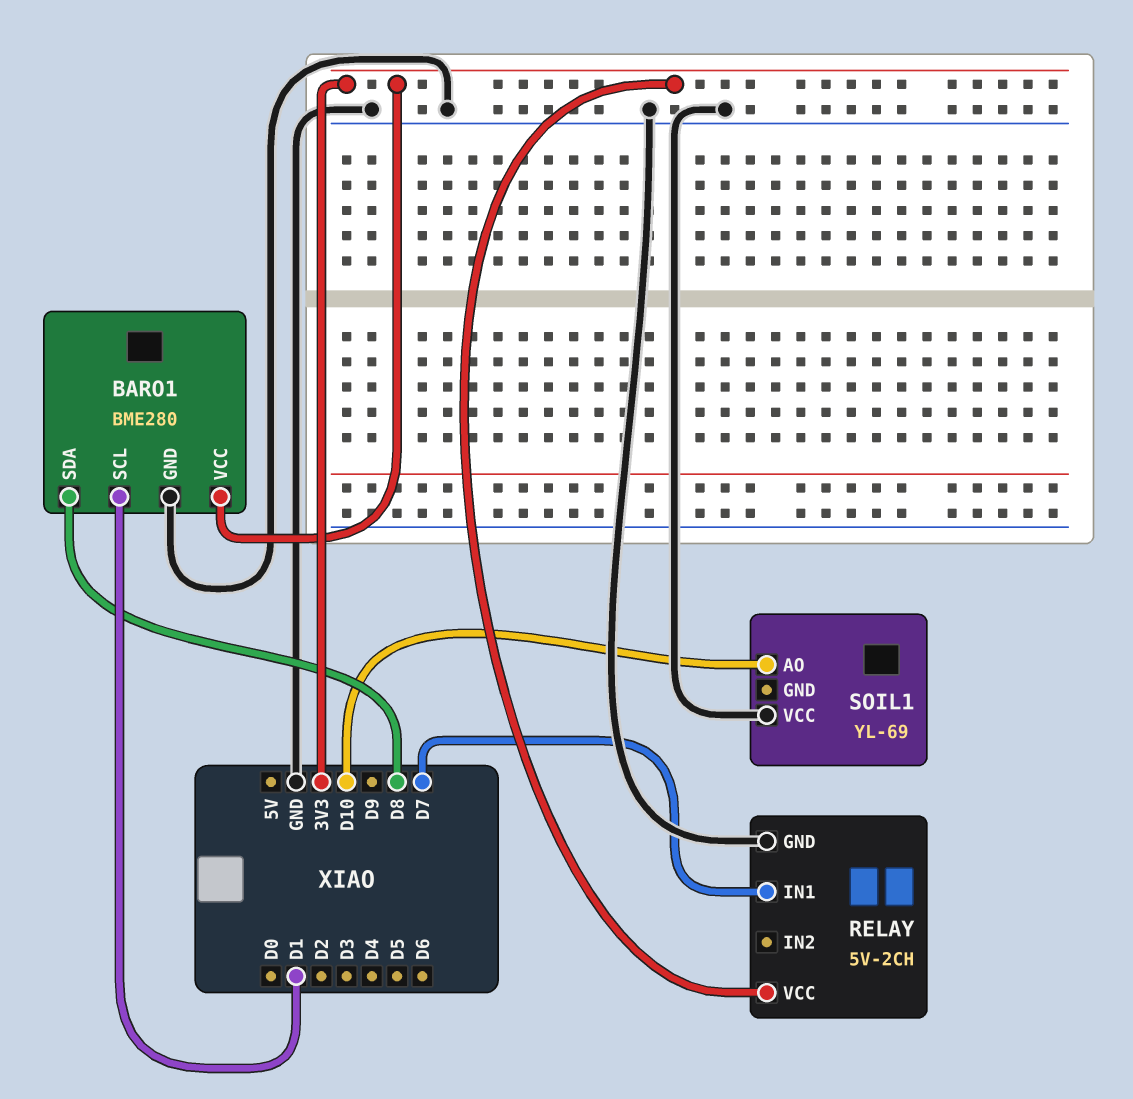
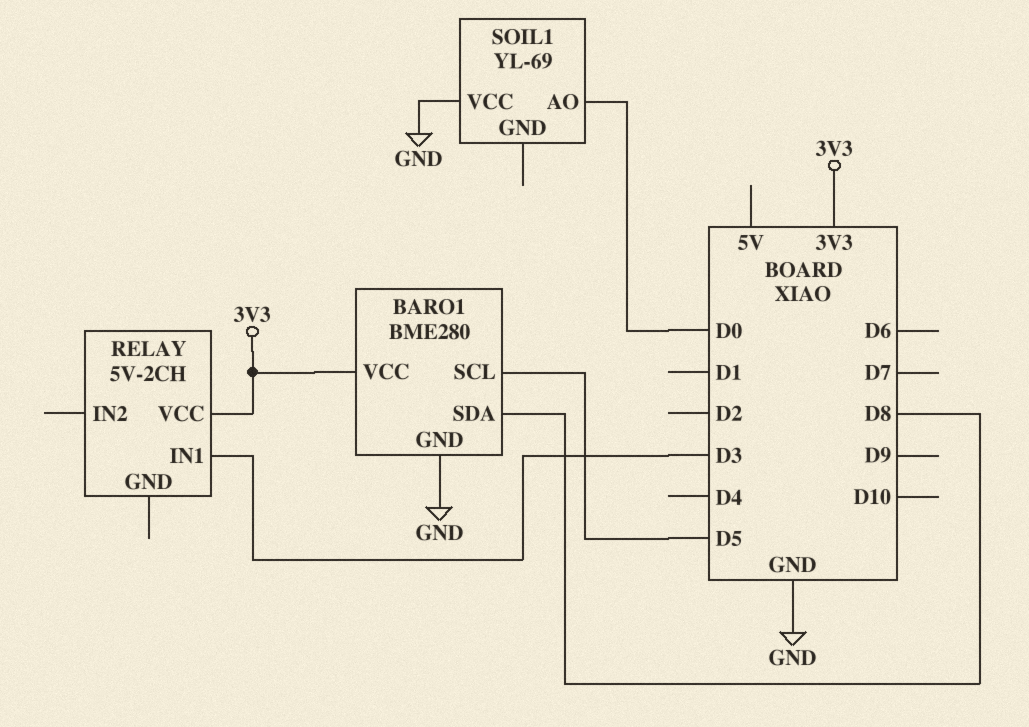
BARO1 pin SCL: D1 -> D5
RELAY pin GND: GND -> none
RELAY pin IN1: D7 -> D3
SOIL1 pin AO: D10 -> D0

